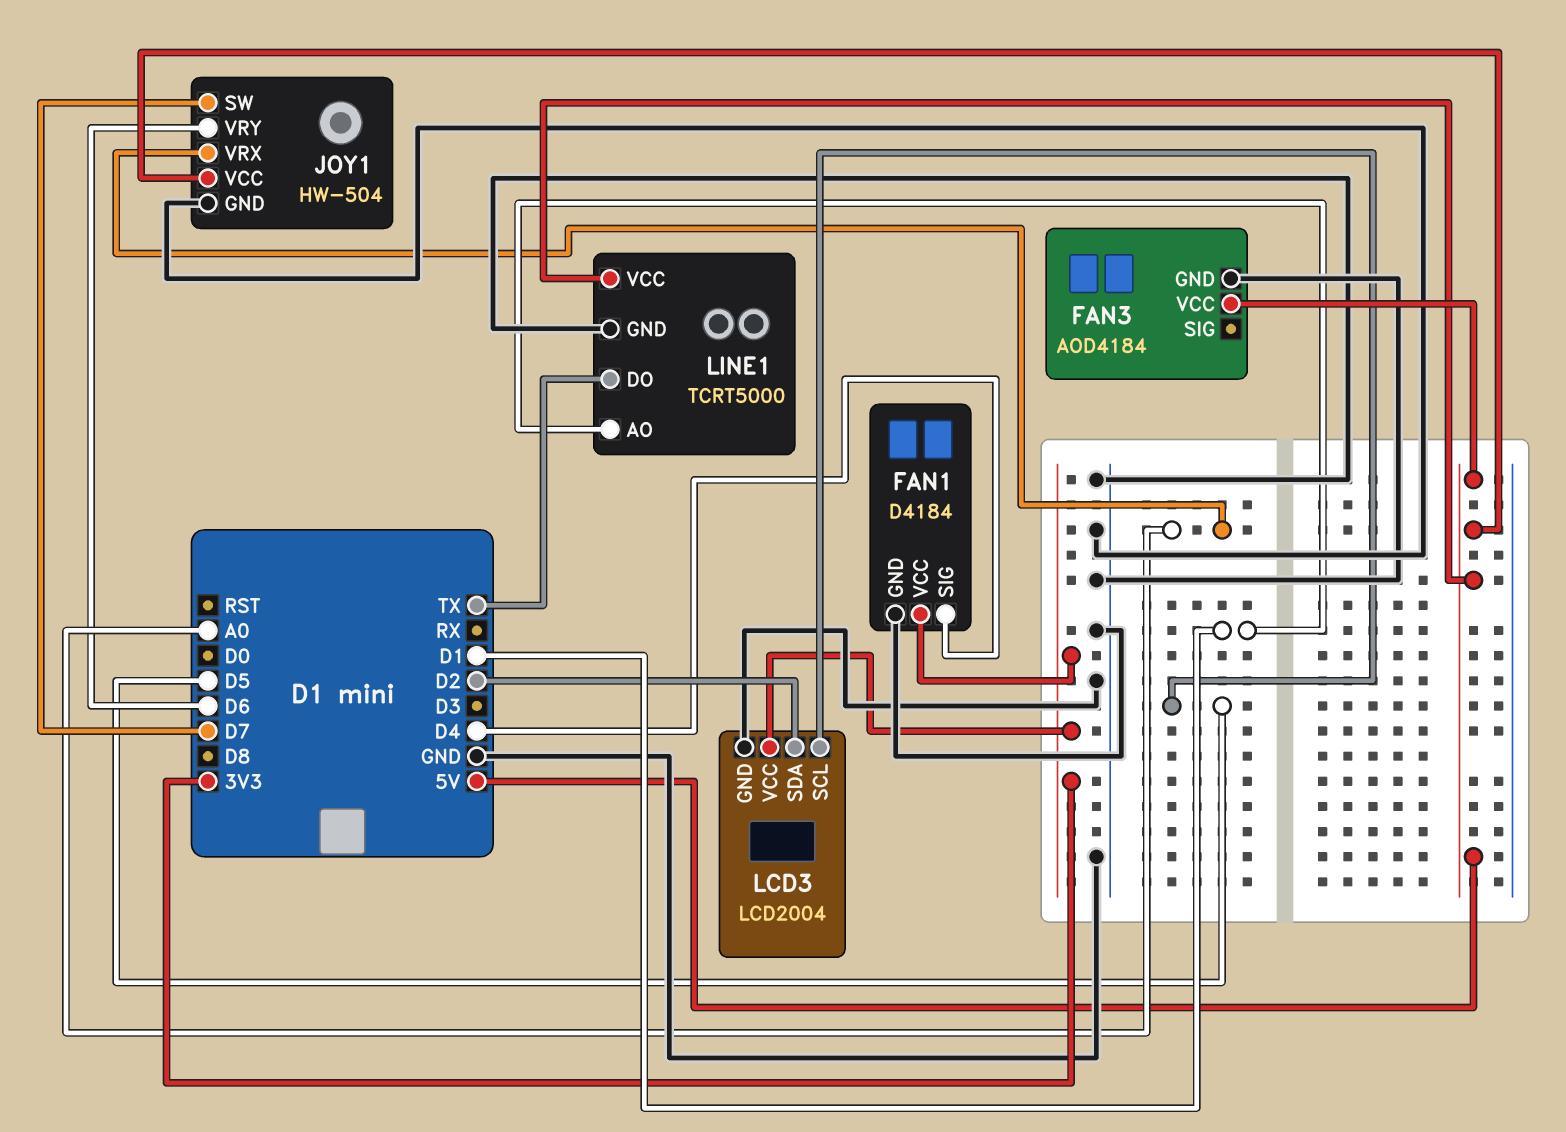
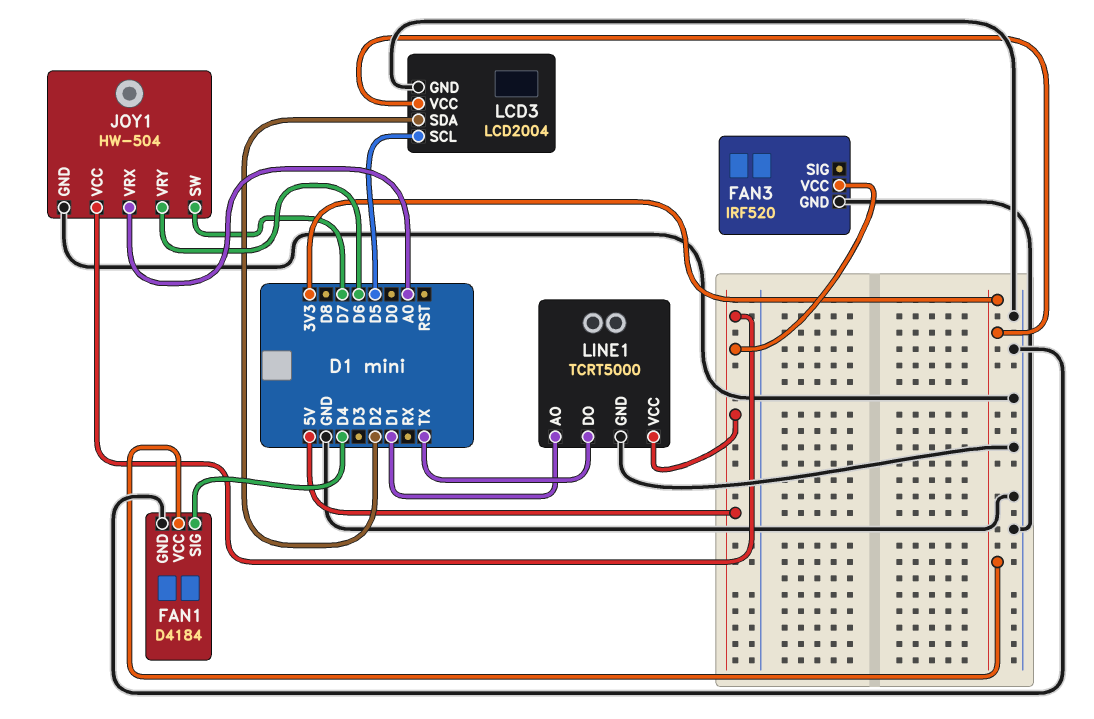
FAN3: AOD4184 -> IRF520

